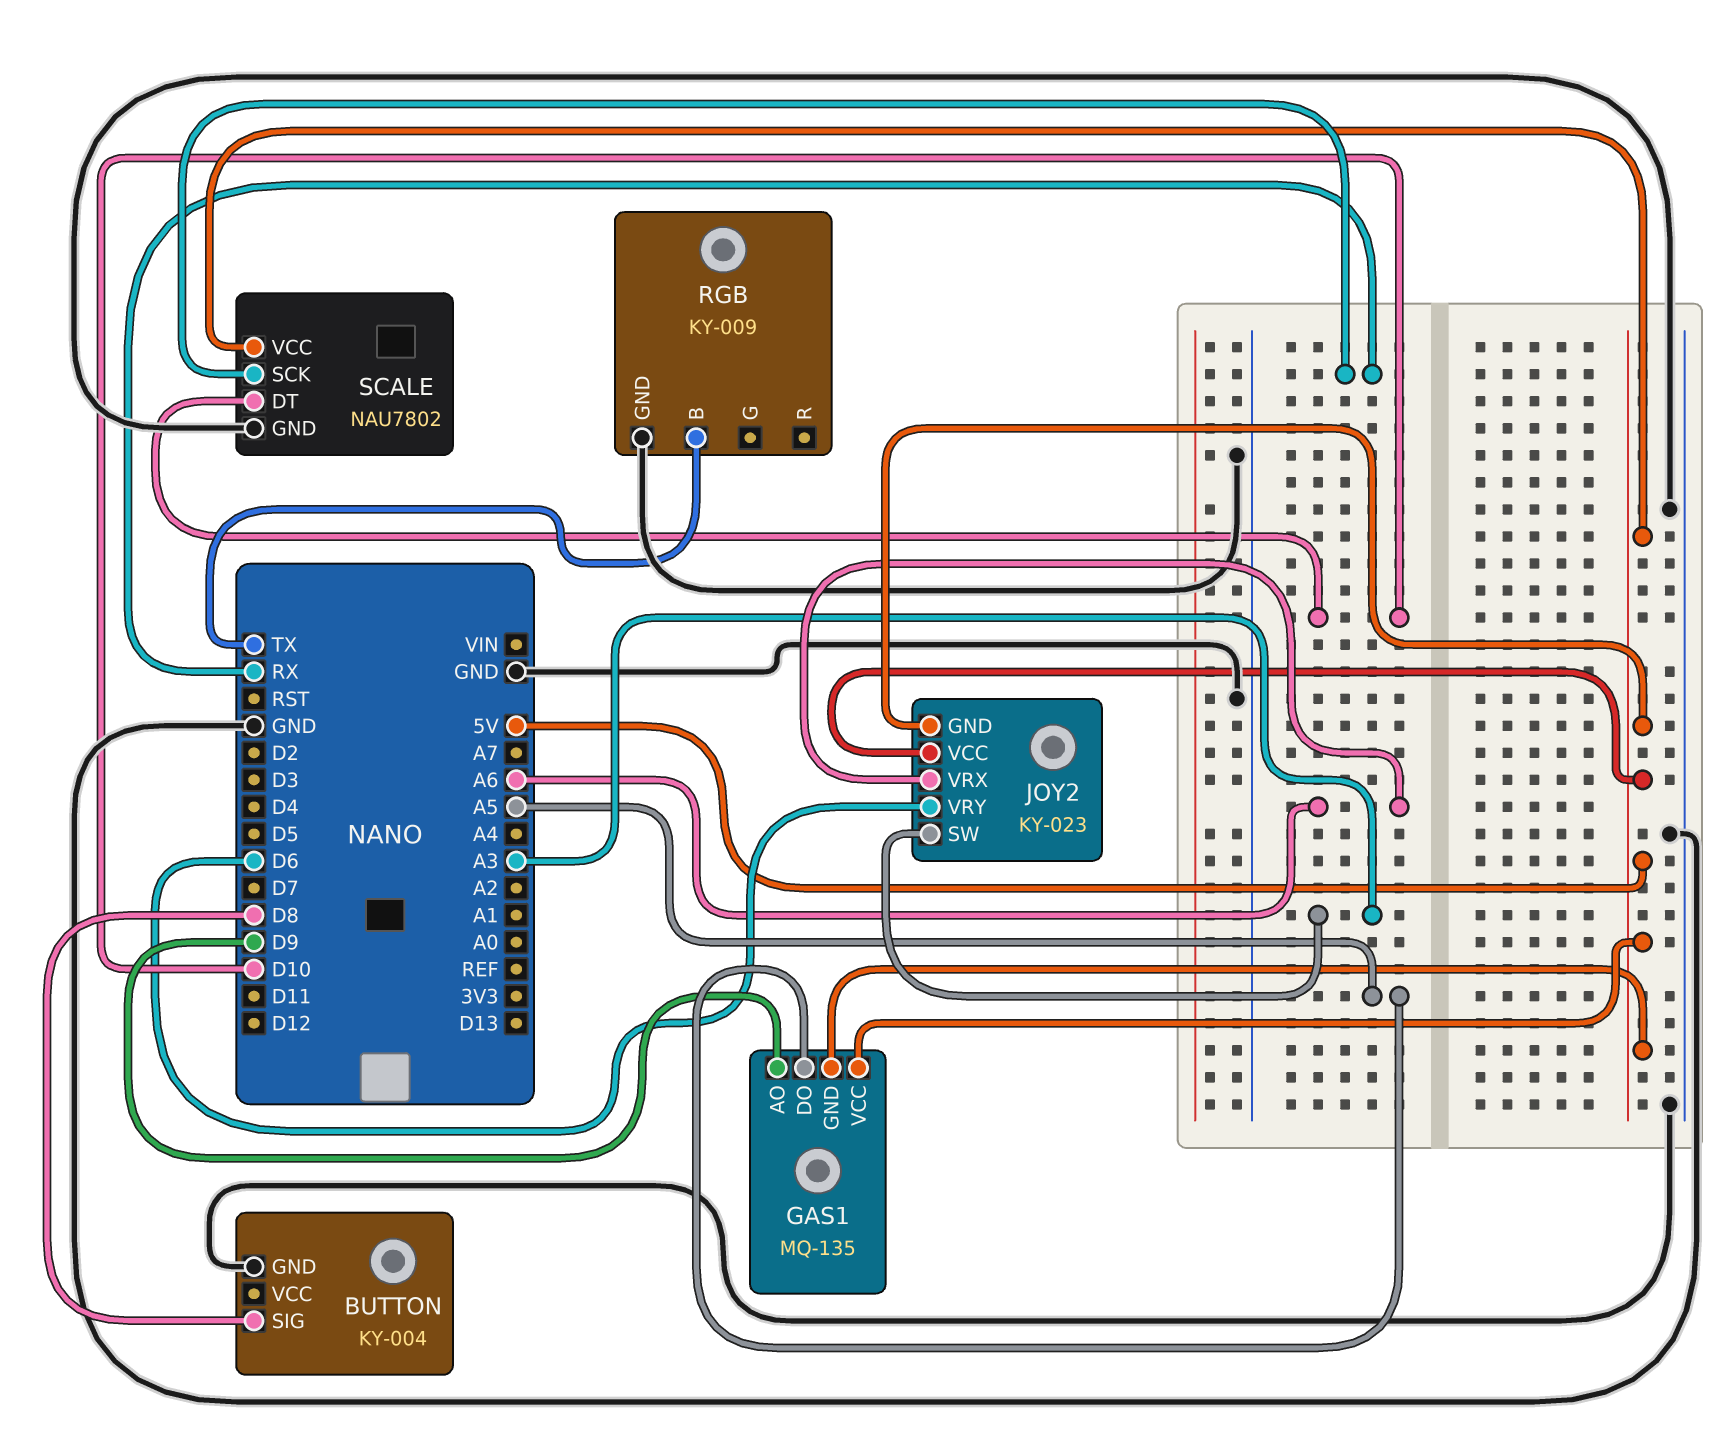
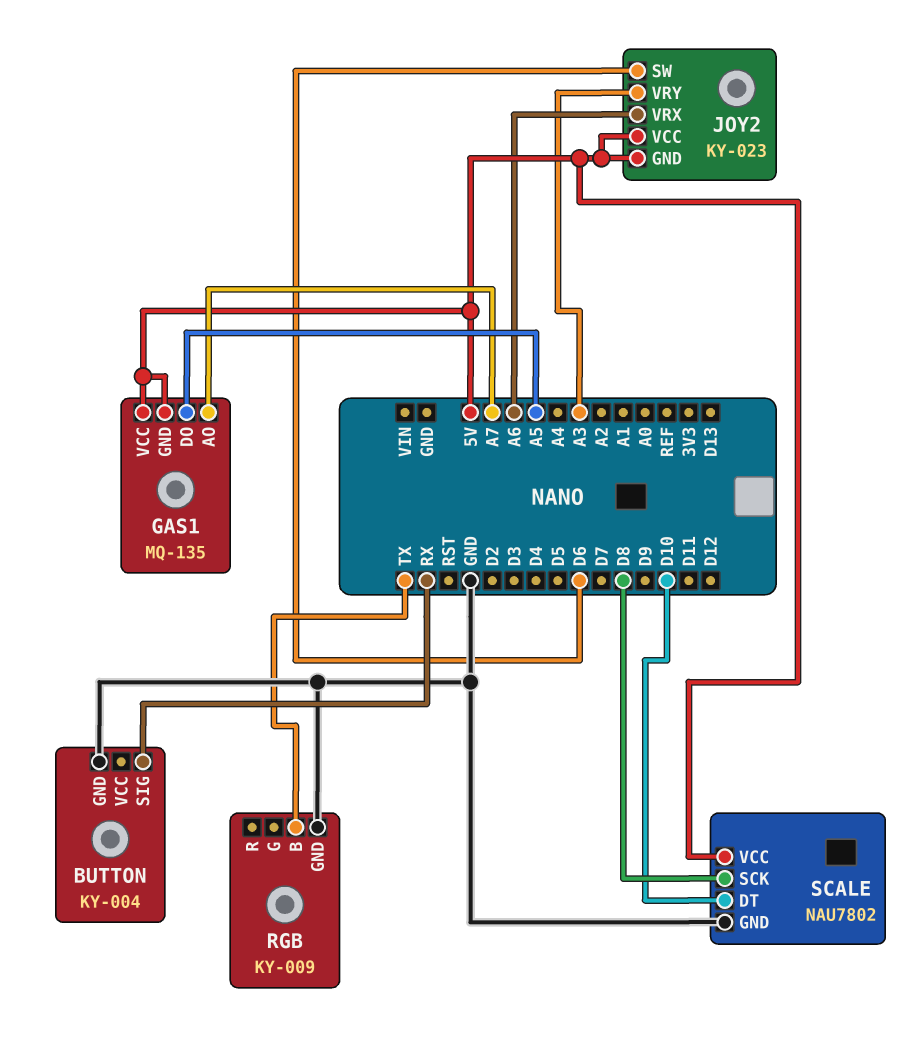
BUTTON pin SIG: D8 -> RX
GAS1 pin AO: D9 -> A7
JOY2 pin SW: A3 -> D6
JOY2 pin VRY: D6 -> A3
SCALE pin SCK: RX -> D8

